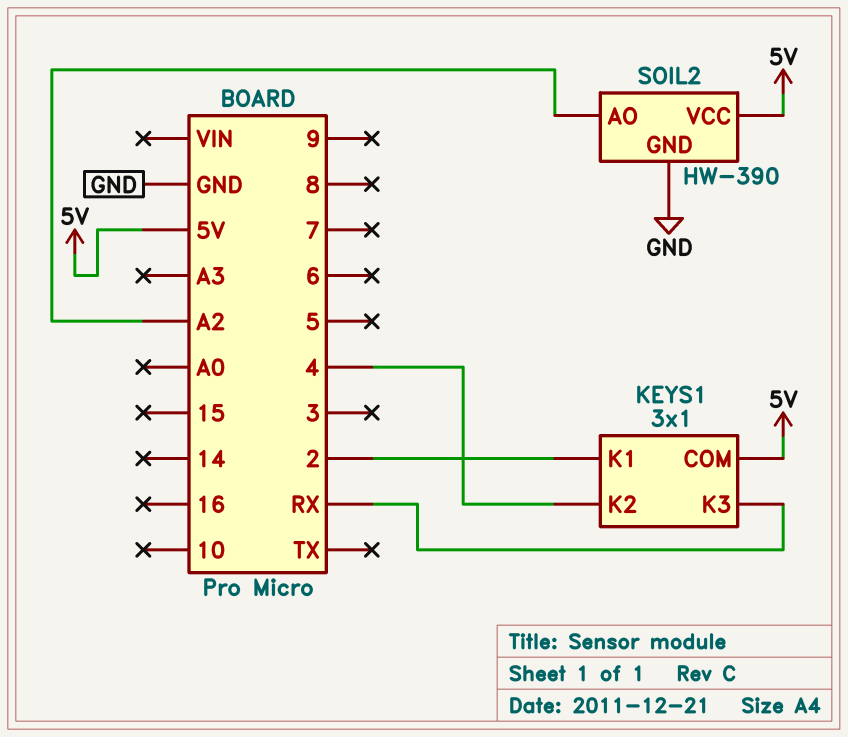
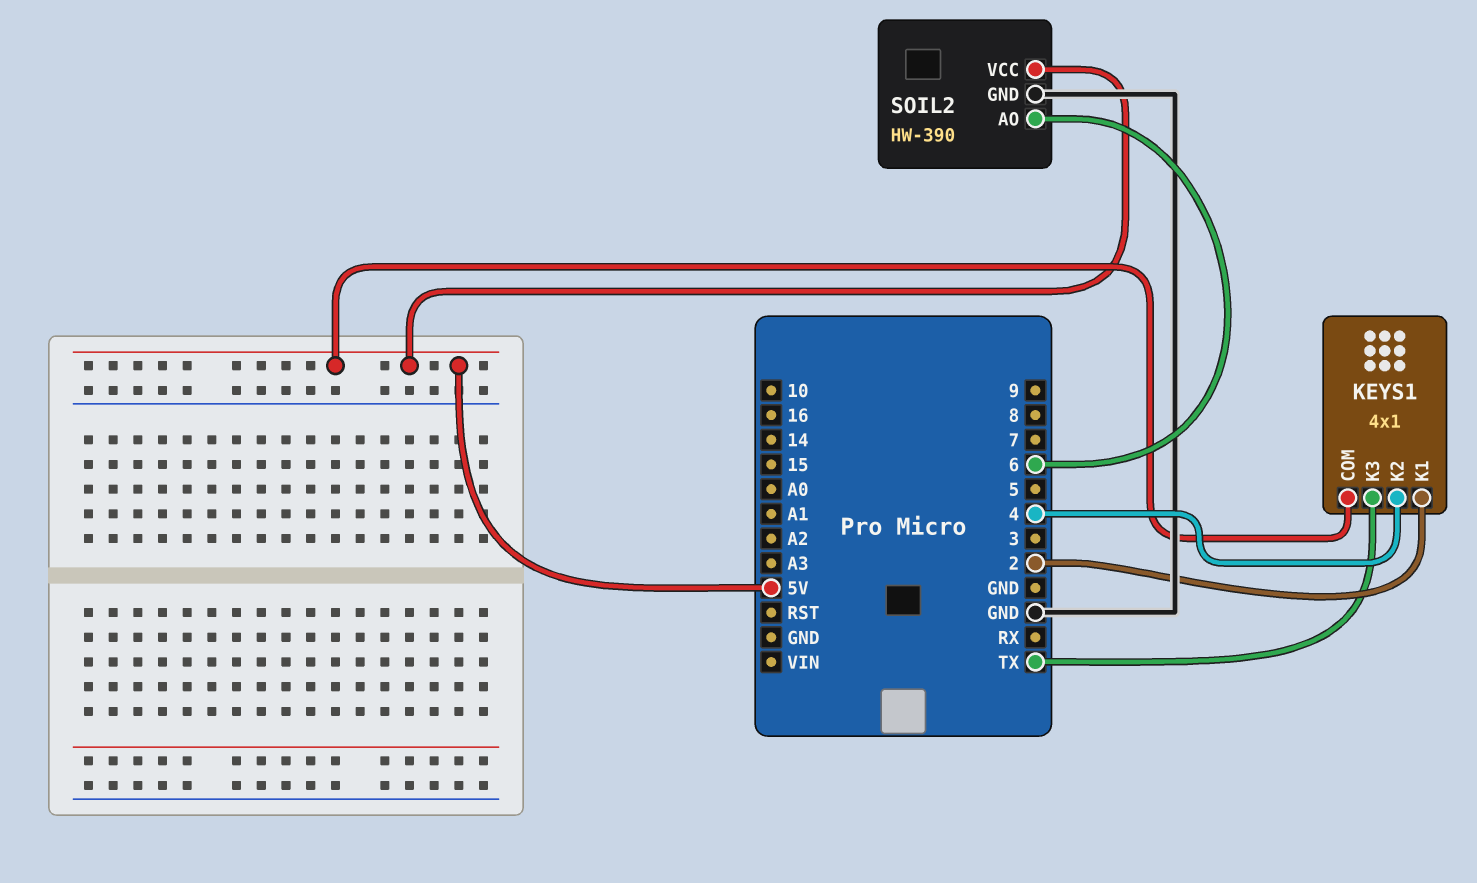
KEYS1: 3x1 -> 4x1
KEYS1 pin K3: RX -> TX
SOIL2 pin AO: A2 -> 6

